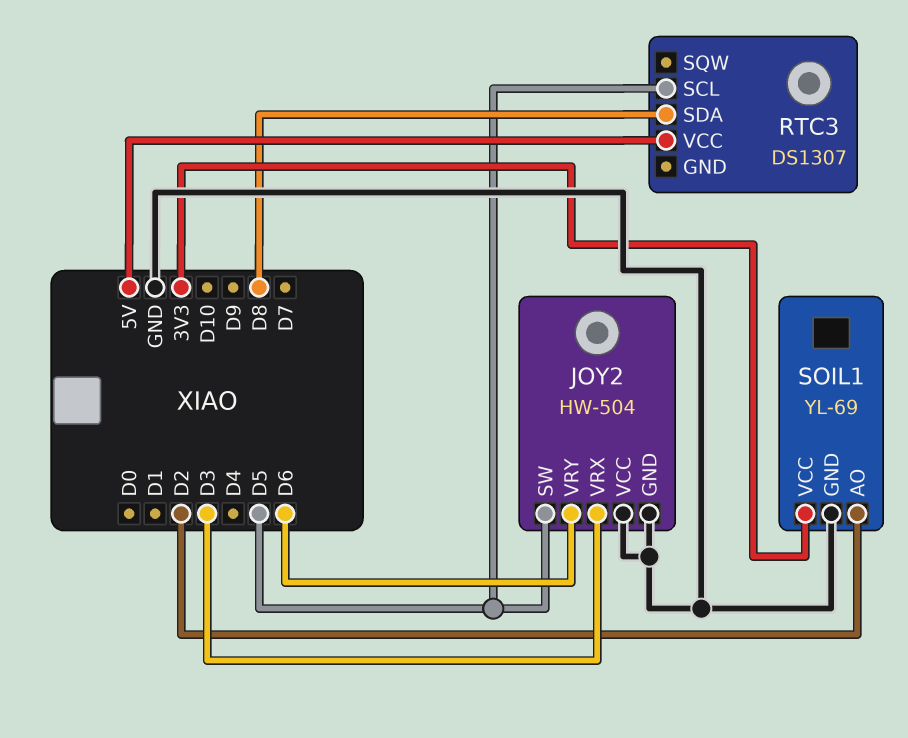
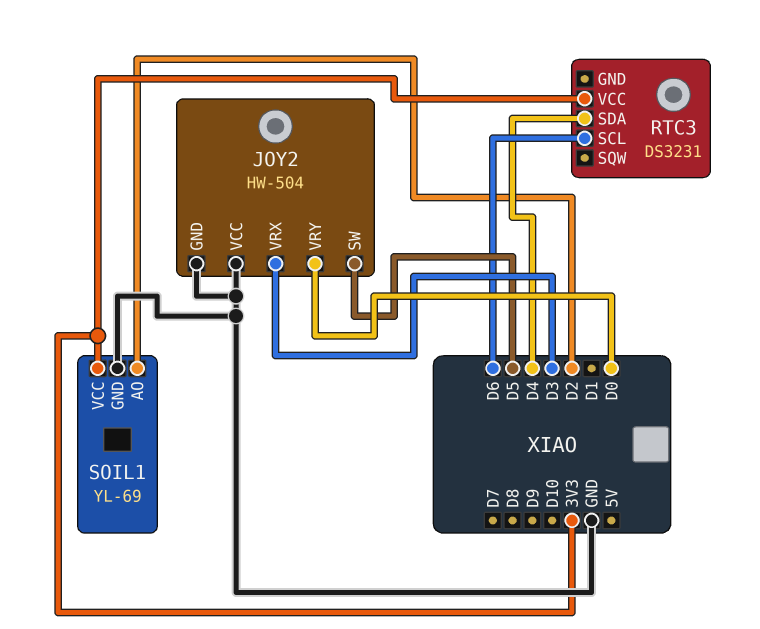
JOY2 pin VRY: D6 -> D0
RTC3: DS1307 -> DS3231
RTC3 pin SCL: D5 -> D6
RTC3 pin SDA: D8 -> D4
RTC3 pin VCC: 5V -> 3V3

